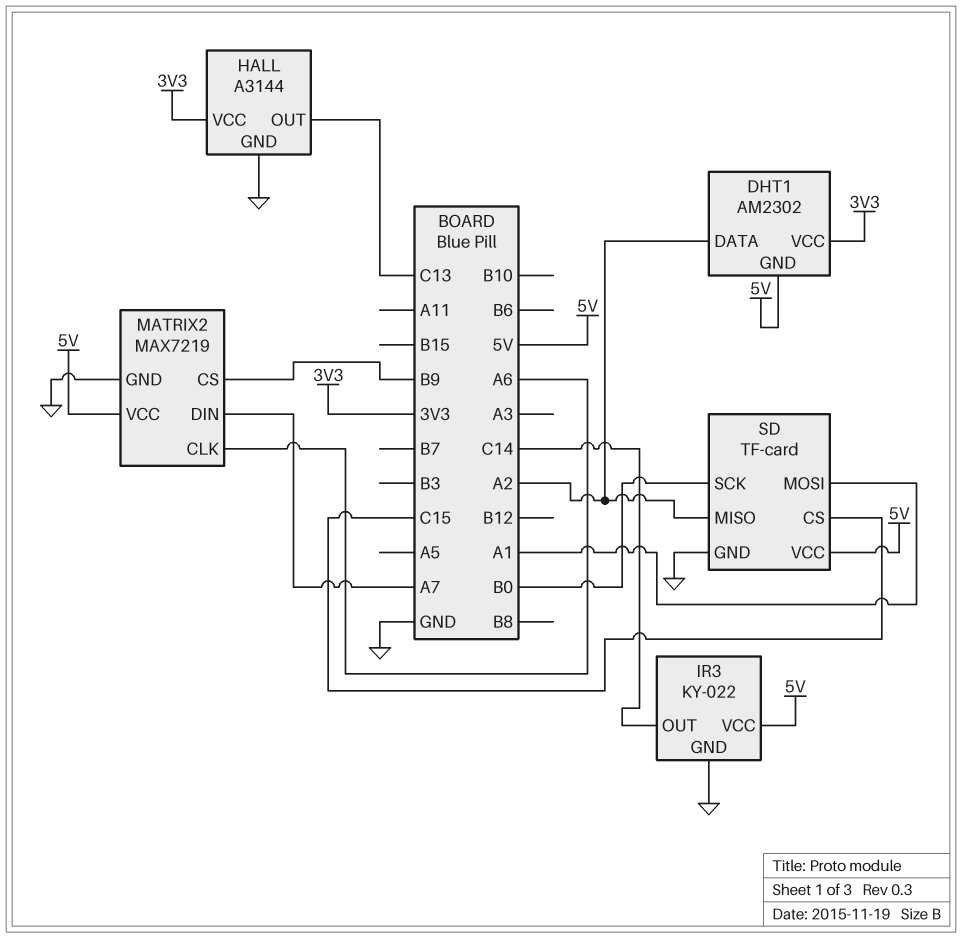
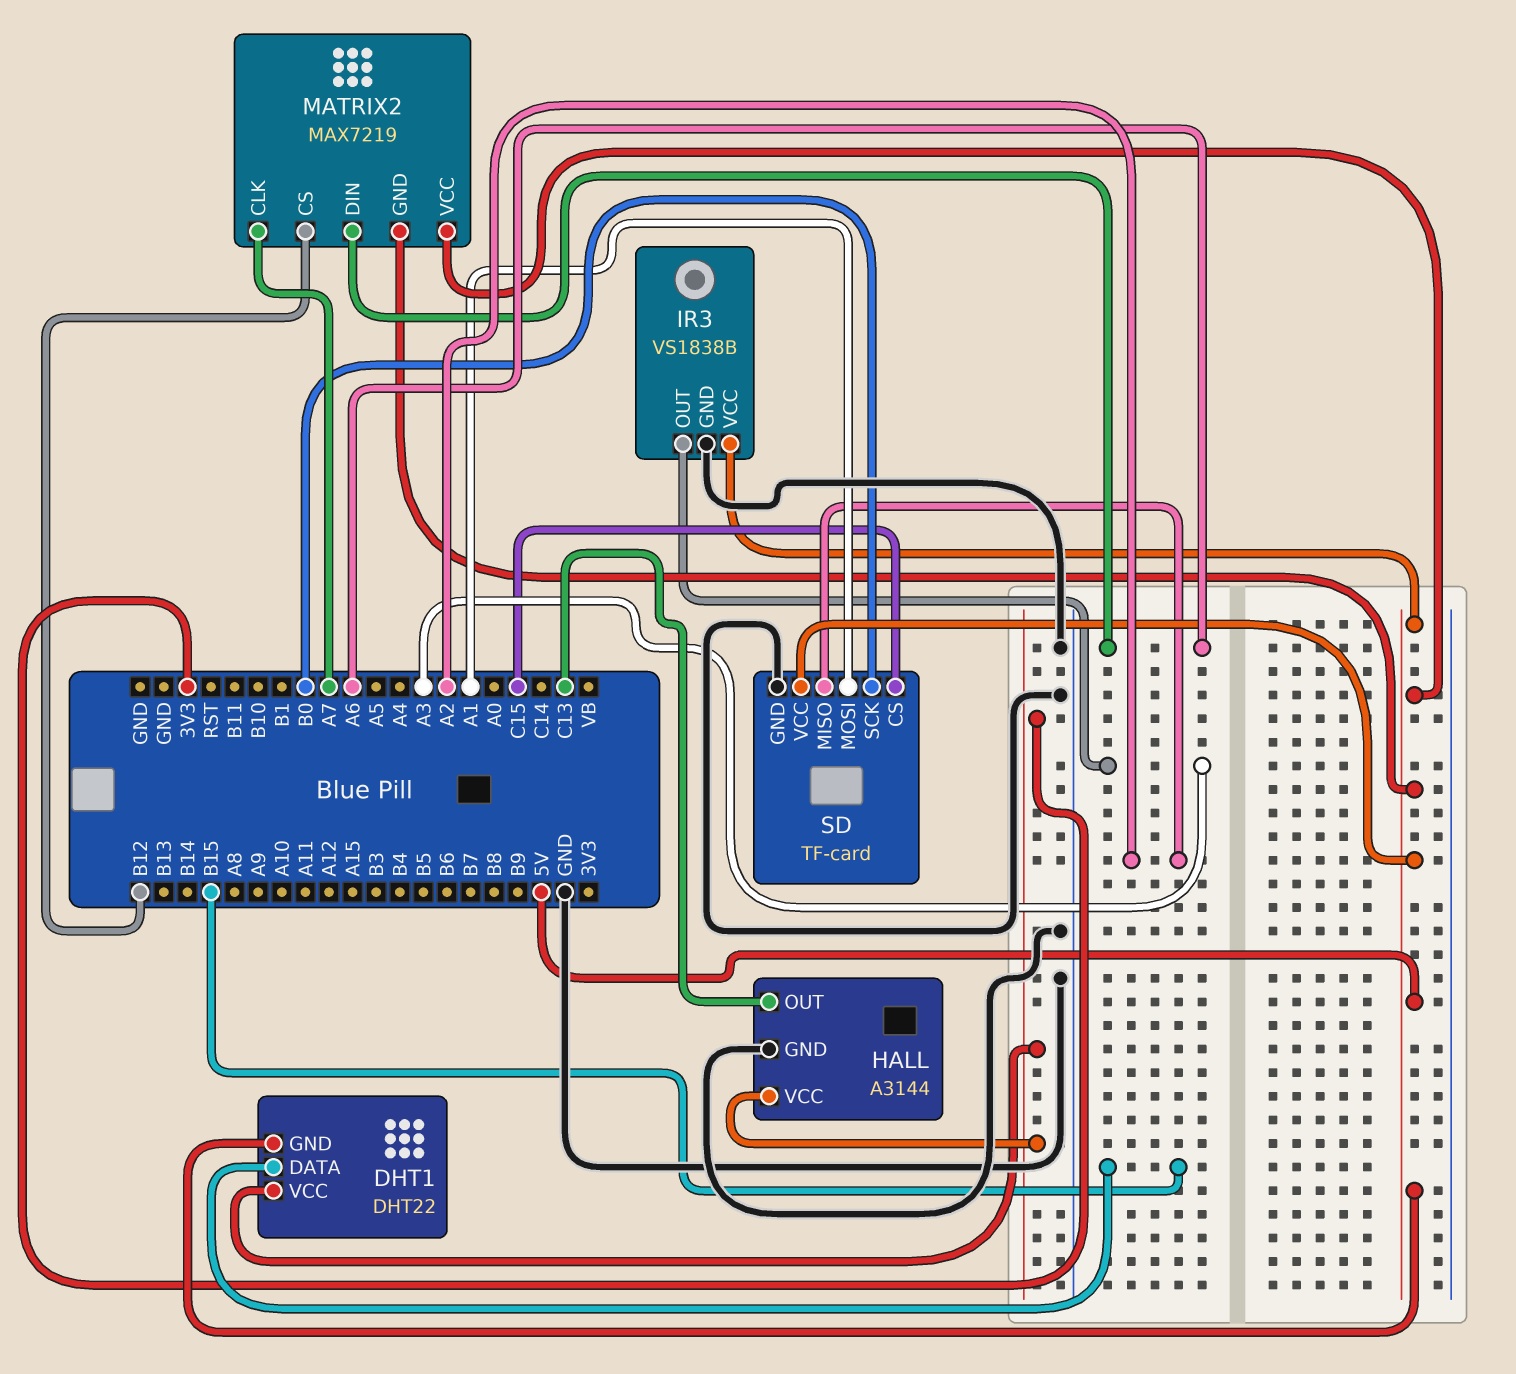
DHT1: AM2302 -> DHT22
DHT1 pin DATA: A2 -> B15
IR3: KY-022 -> VS1838B
IR3 pin OUT: C14 -> A3
MATRIX2 pin CLK: A6 -> A7
MATRIX2 pin CS: B9 -> B12
MATRIX2 pin DIN: A7 -> A6
MATRIX2 pin GND: GND -> 5V

